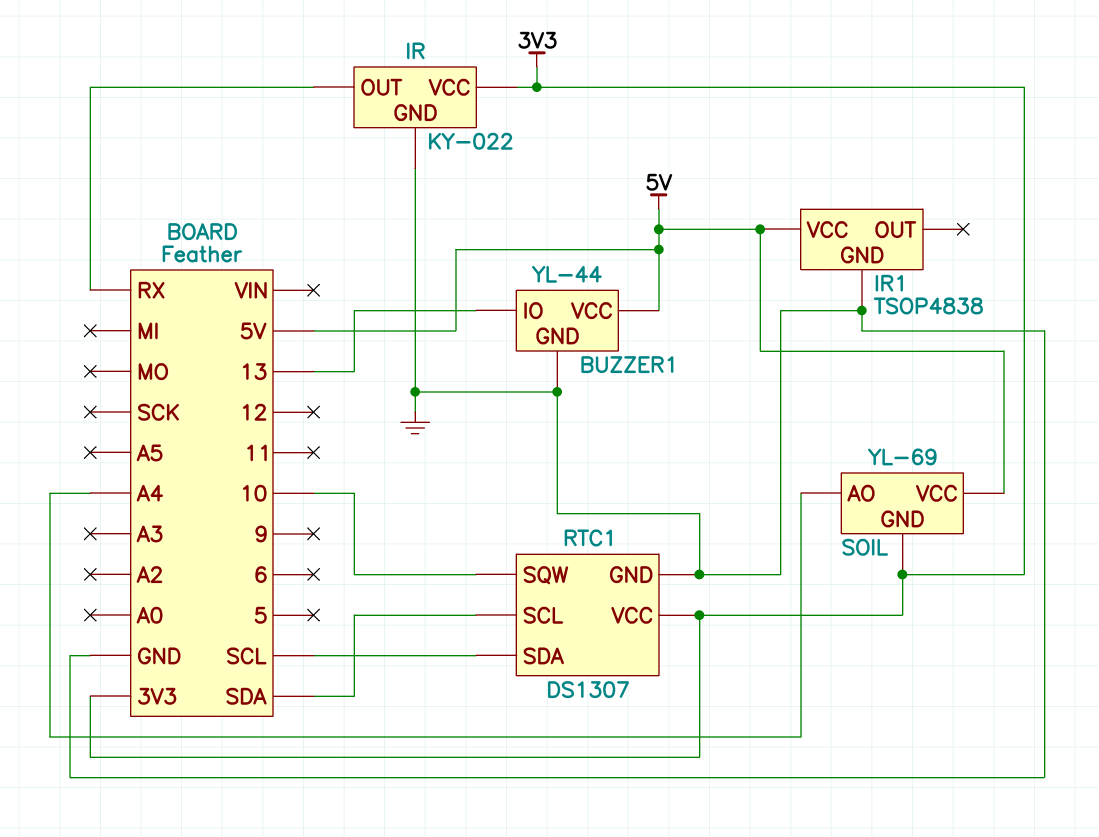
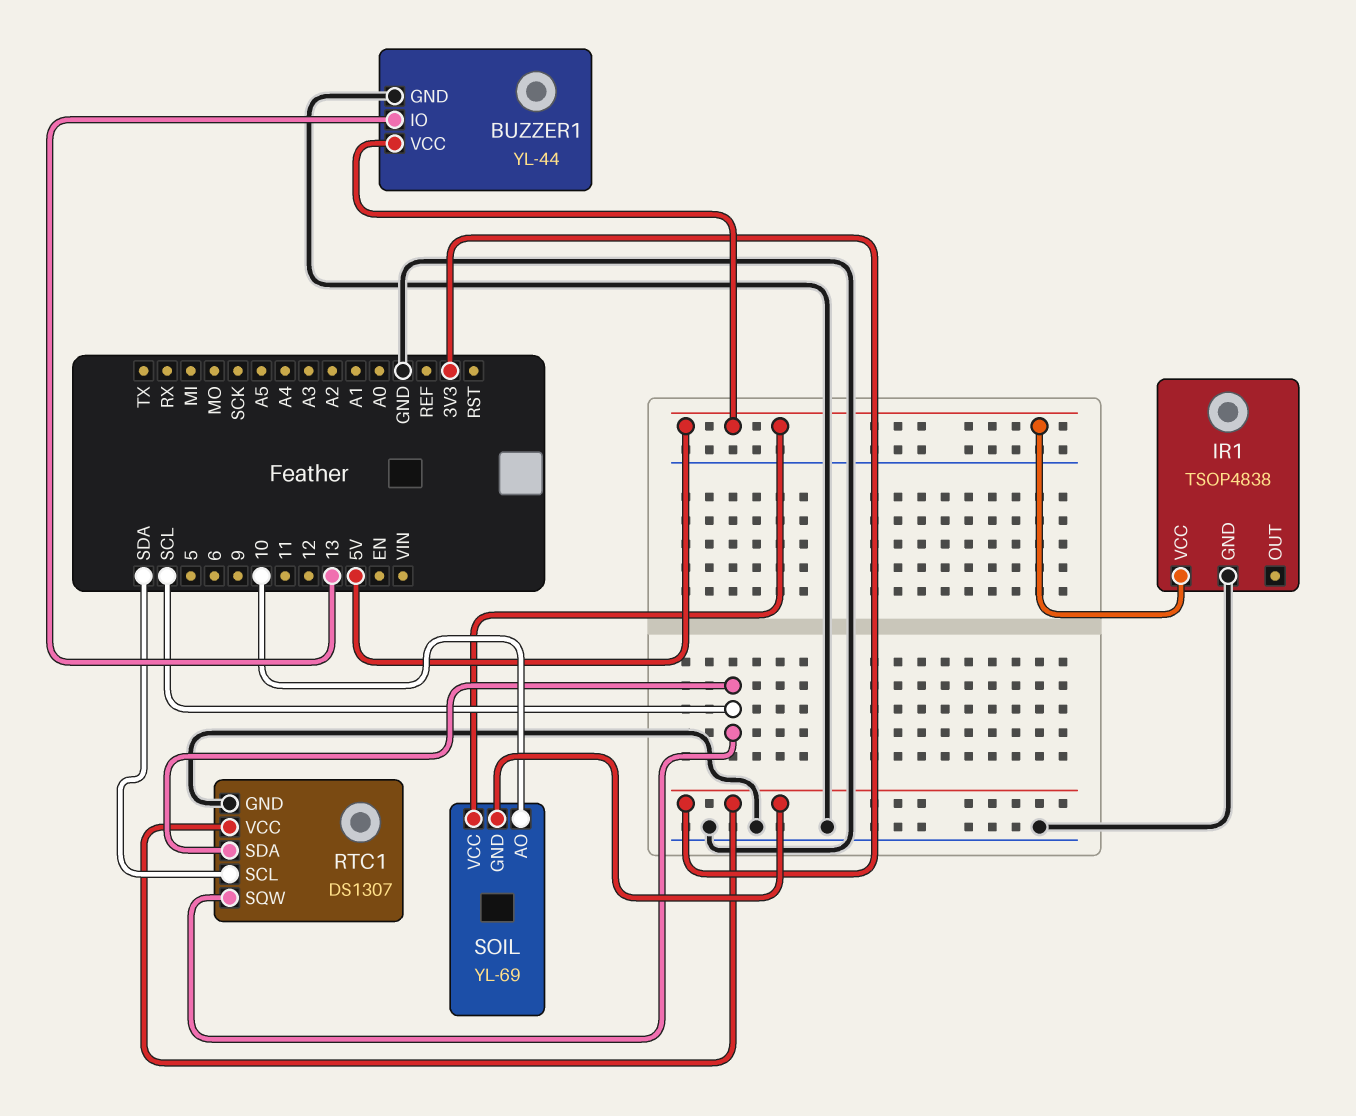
IR: KY-022 -> none
IR pin GND: GND -> none
IR pin OUT: RX -> none
IR pin VCC: 3V3 -> none
RTC1 pin SQW: 10 -> SCL
SOIL pin AO: A4 -> 10

